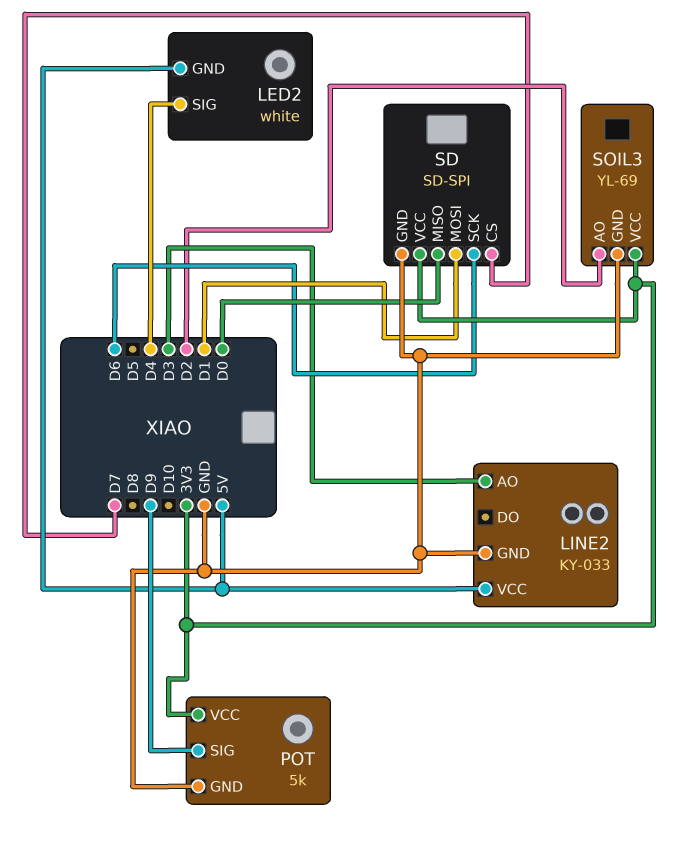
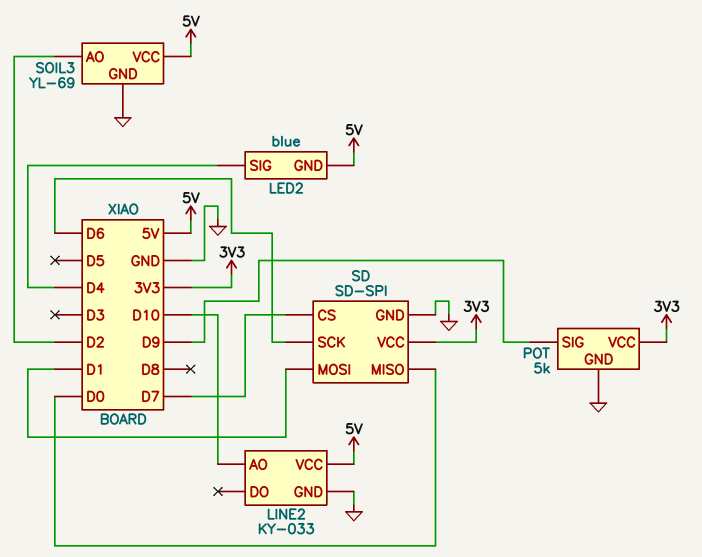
LED2: white -> blue
LINE2 pin AO: D3 -> D10
SOIL3 pin VCC: 3V3 -> 5V

